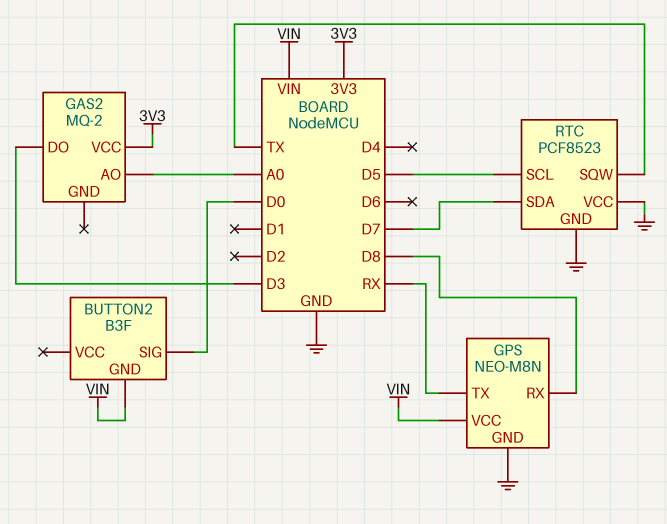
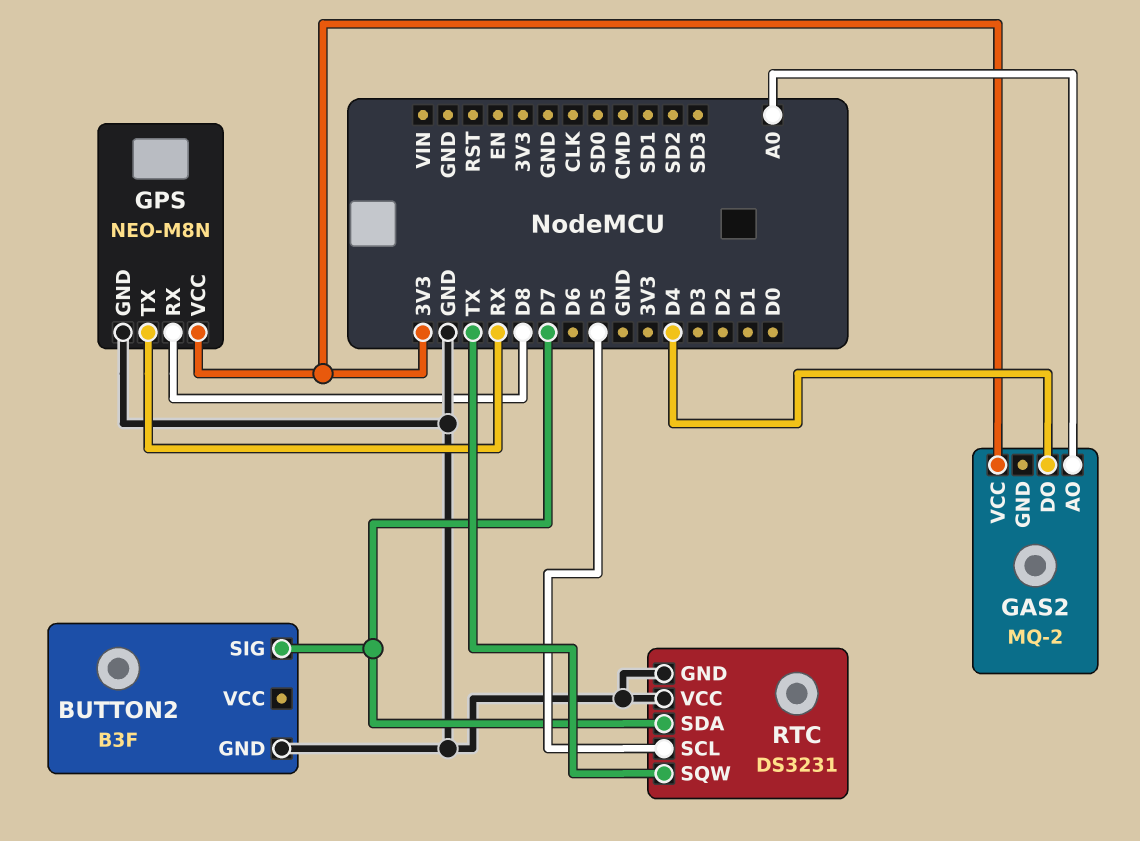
BUTTON2 pin GND: VIN -> GND
BUTTON2 pin SIG: D0 -> D7
GAS2 pin DO: D3 -> D4
GPS pin VCC: VIN -> 3V3
RTC: PCF8523 -> DS3231

